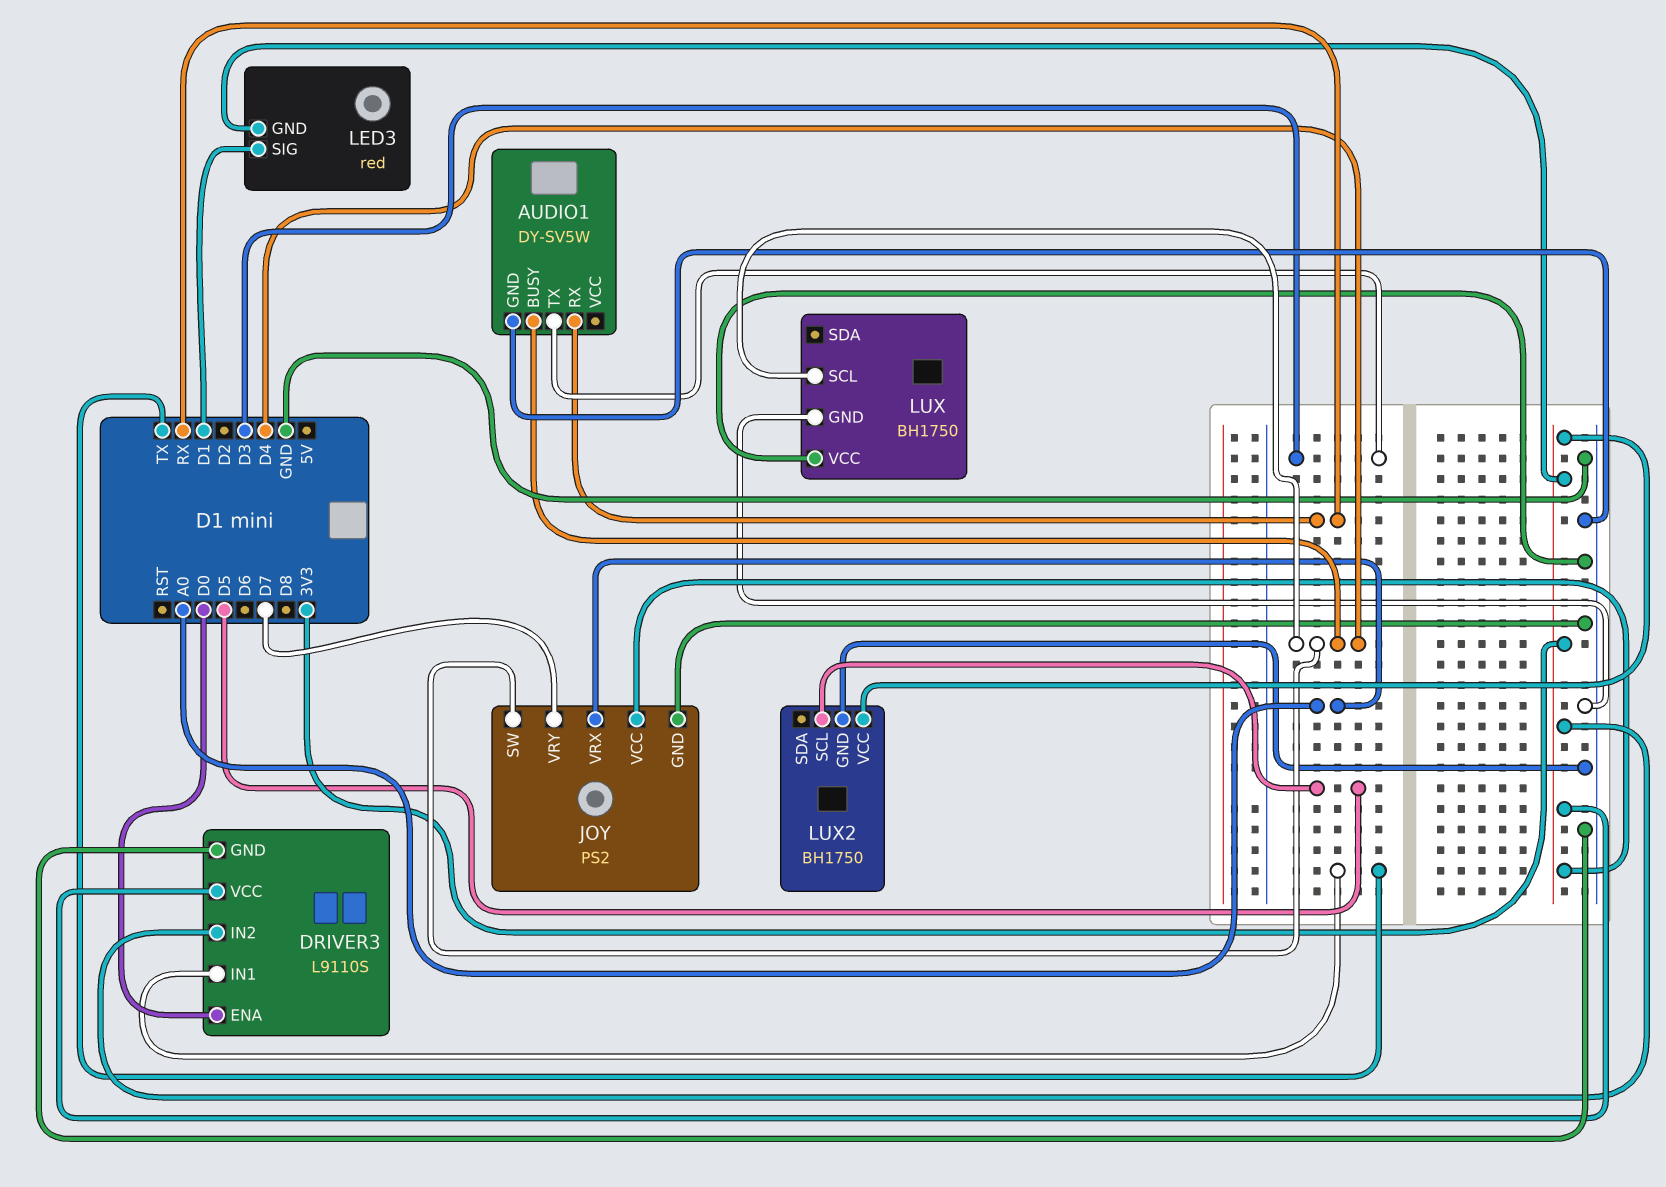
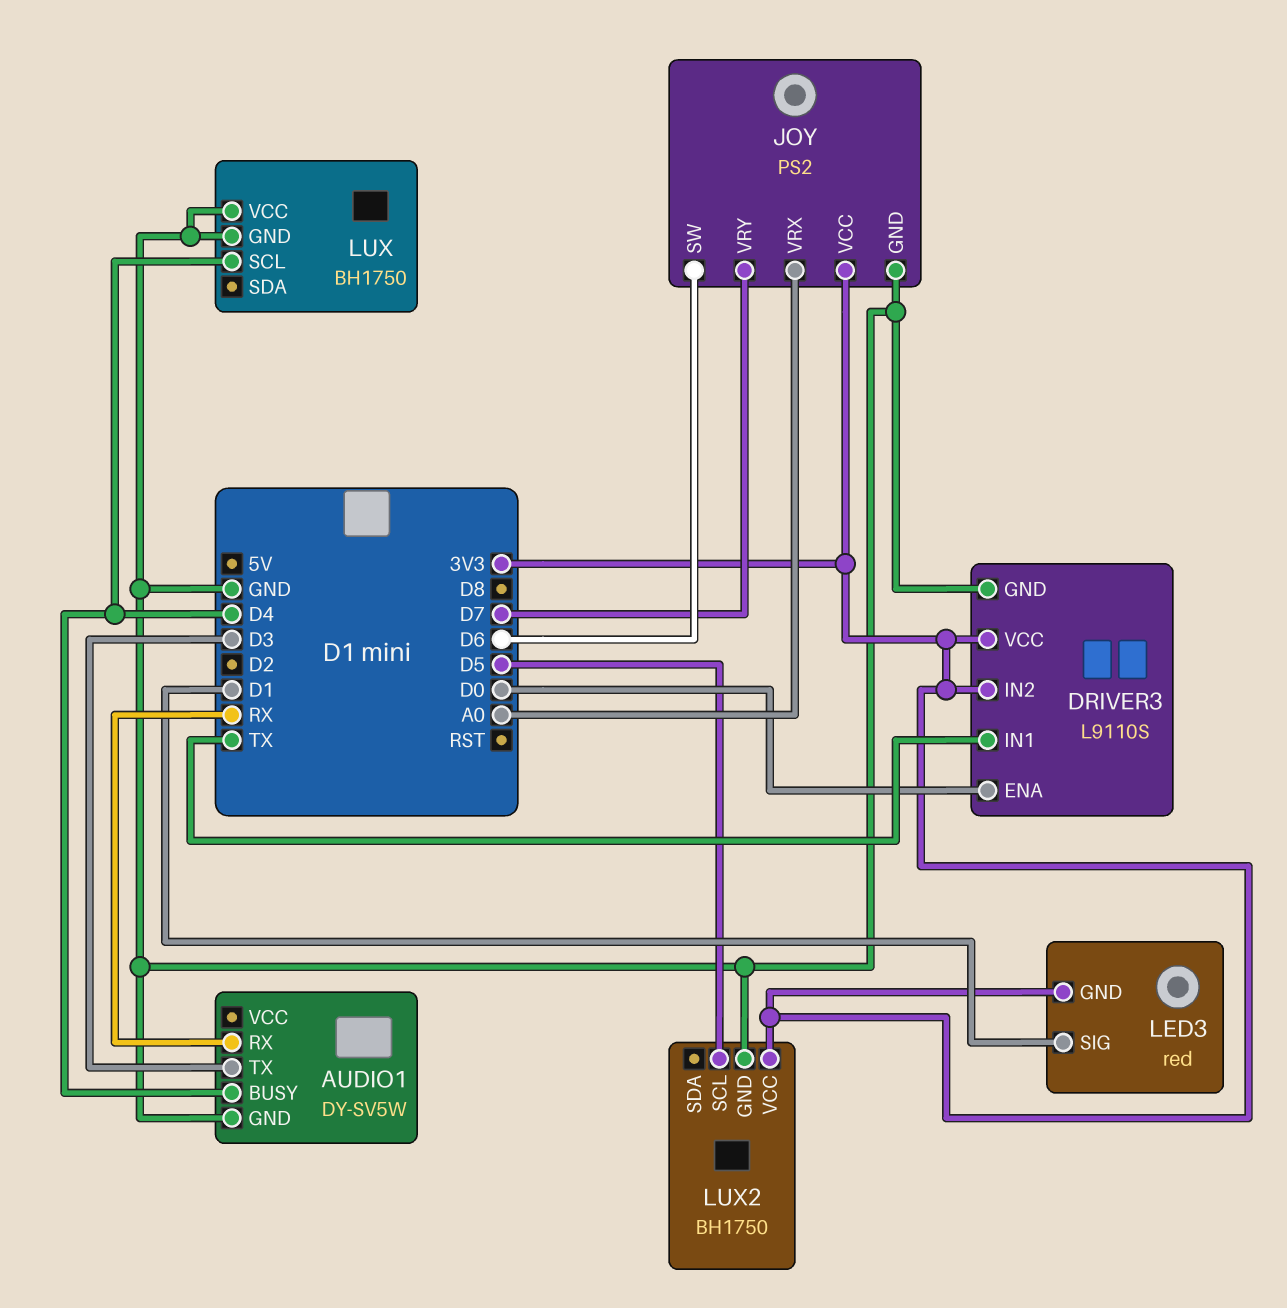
JOY pin SW: D4 -> D6

